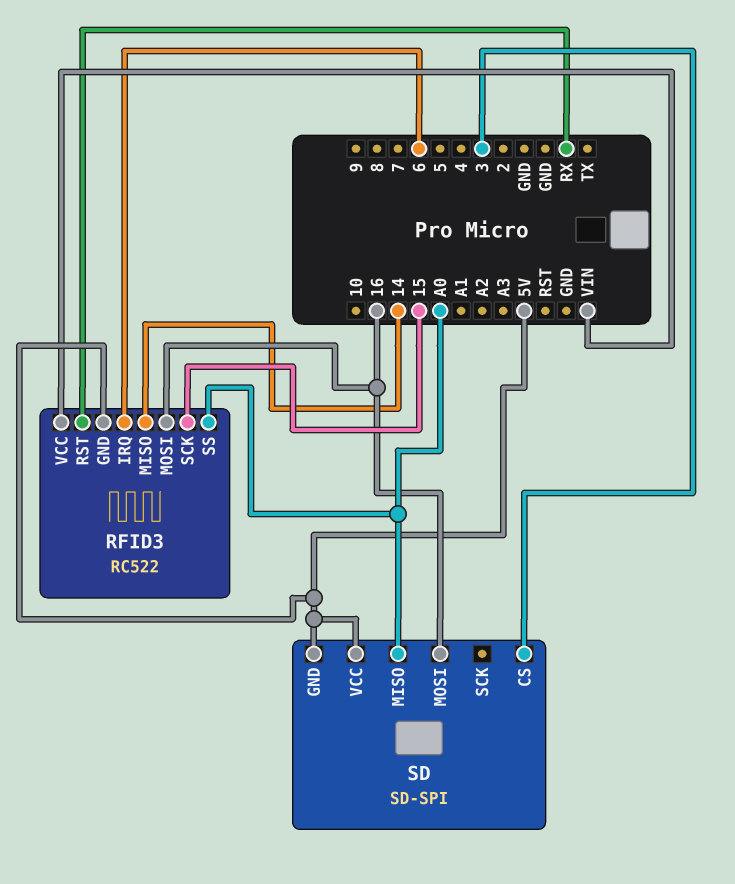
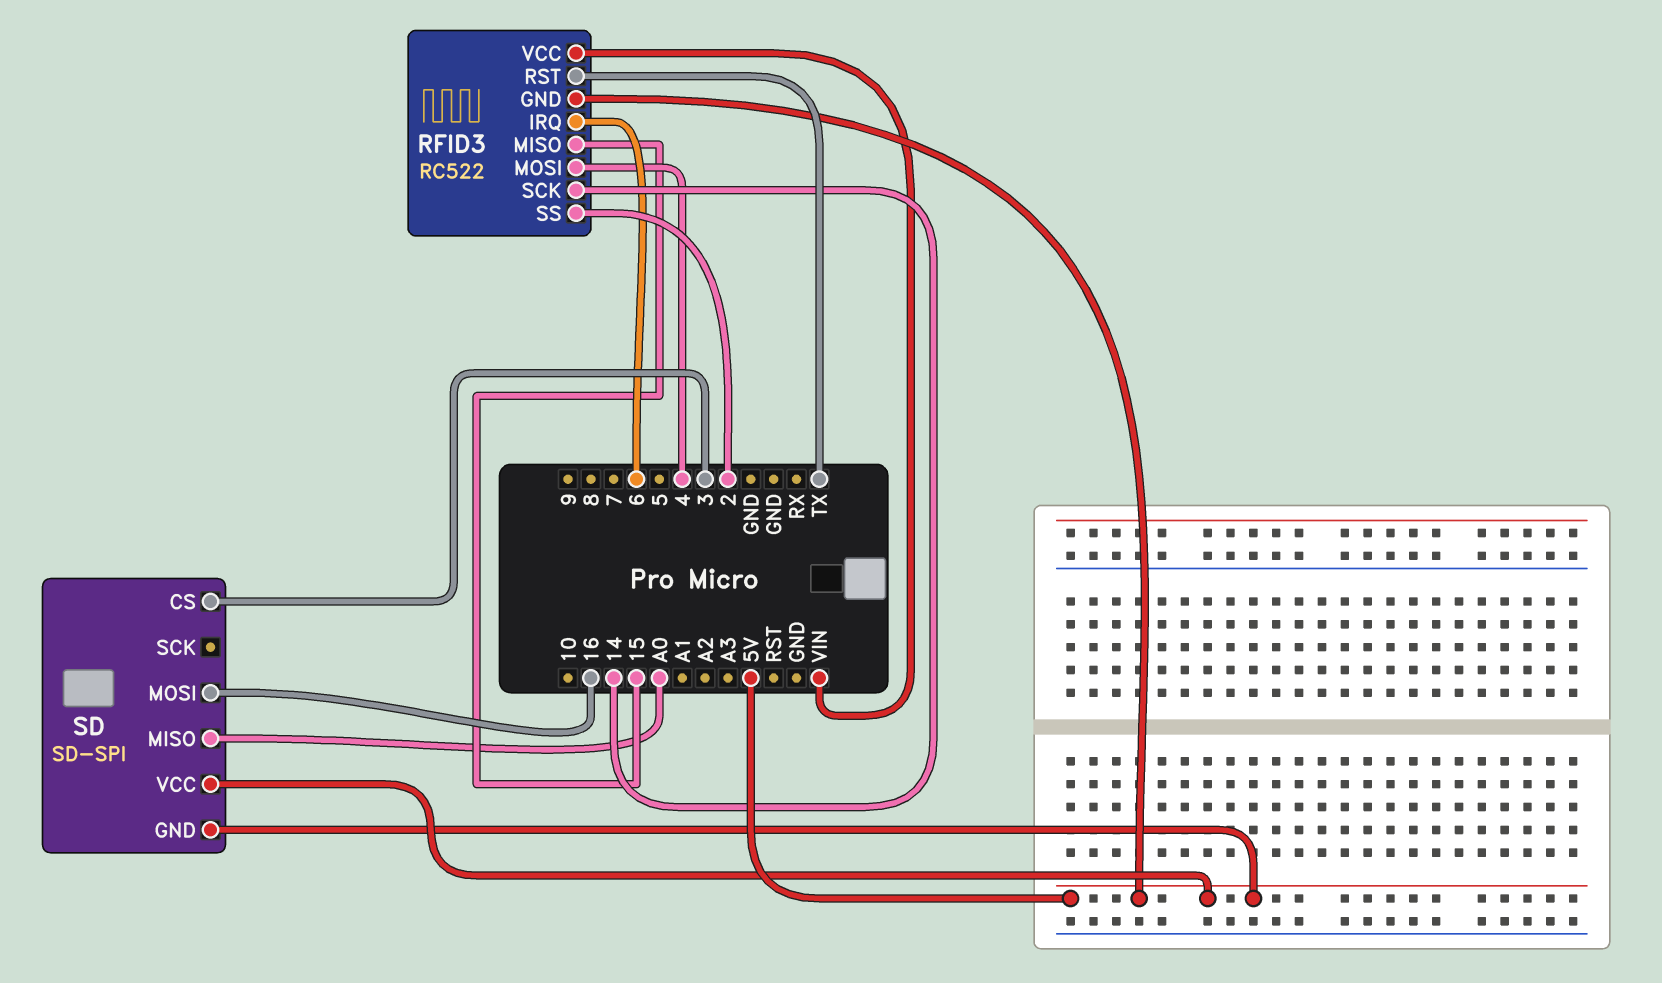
RFID3 pin MISO: 14 -> 15
RFID3 pin MOSI: 16 -> 4
RFID3 pin RST: RX -> TX
RFID3 pin SCK: 15 -> 14
RFID3 pin SS: A0 -> 2

